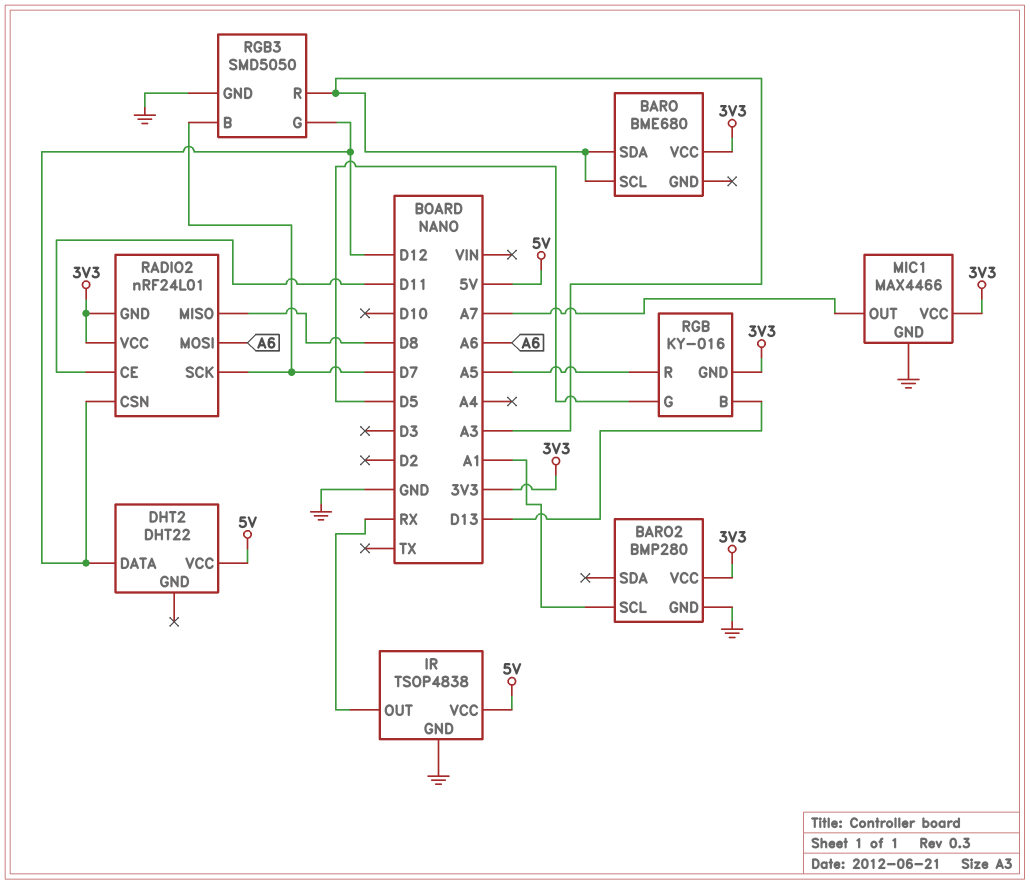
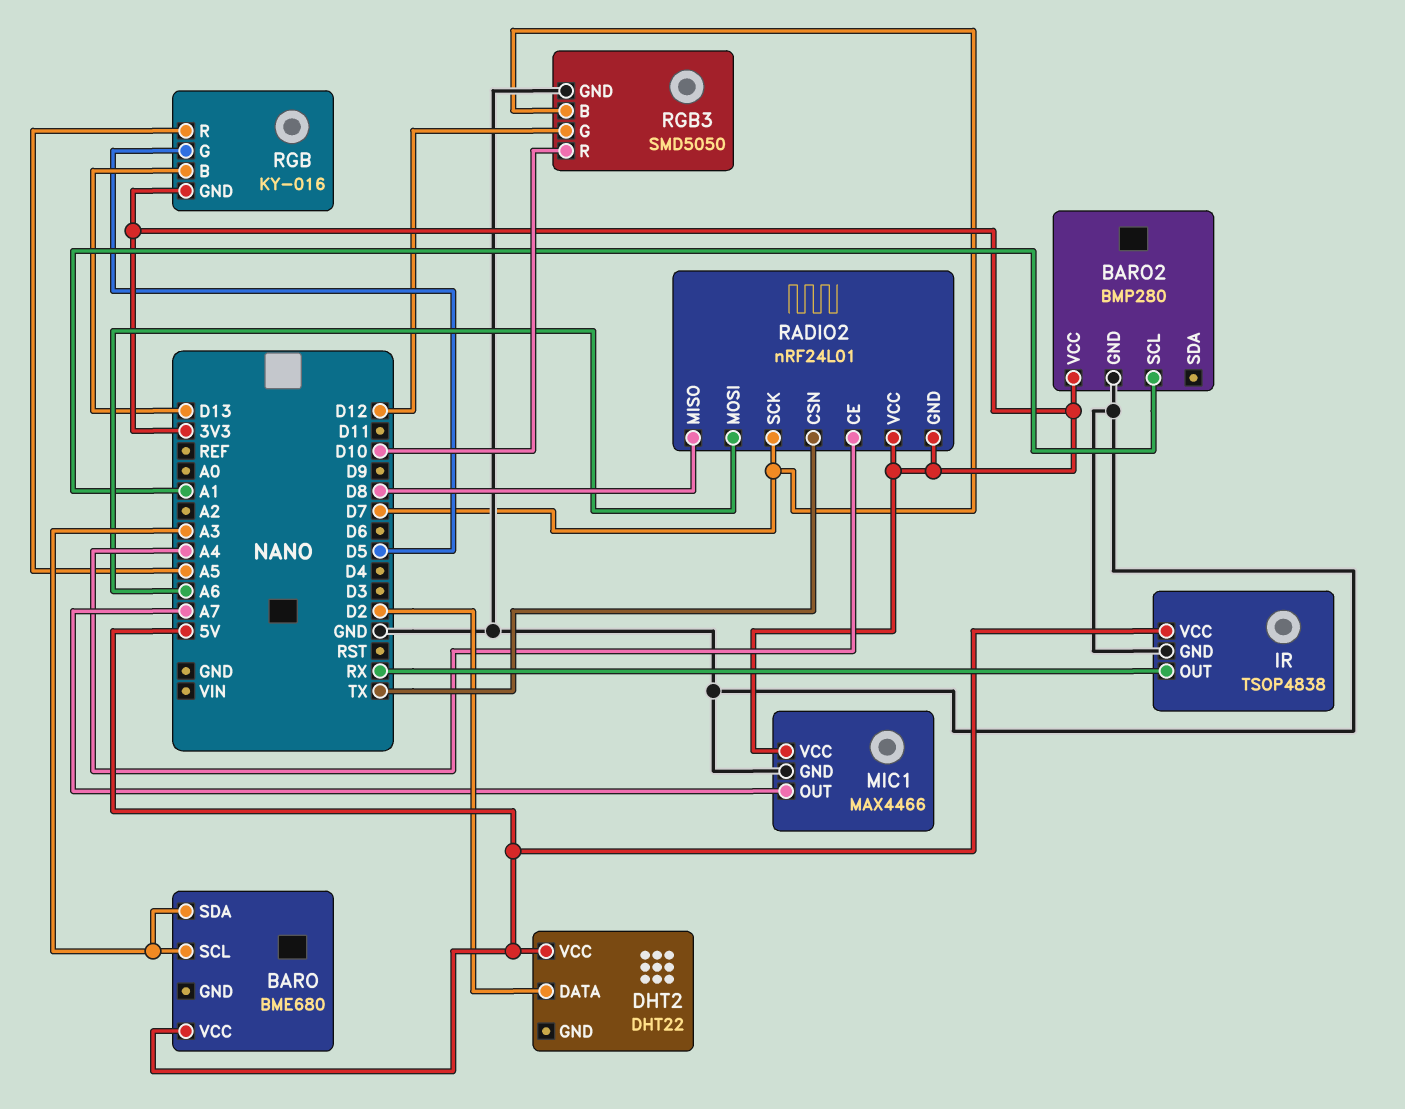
BARO pin VCC: 3V3 -> 5V
DHT2 pin DATA: D12 -> D2
RADIO2 pin CE: D11 -> A4
RADIO2 pin CSN: D12 -> TX
RGB3 pin R: A3 -> D10

